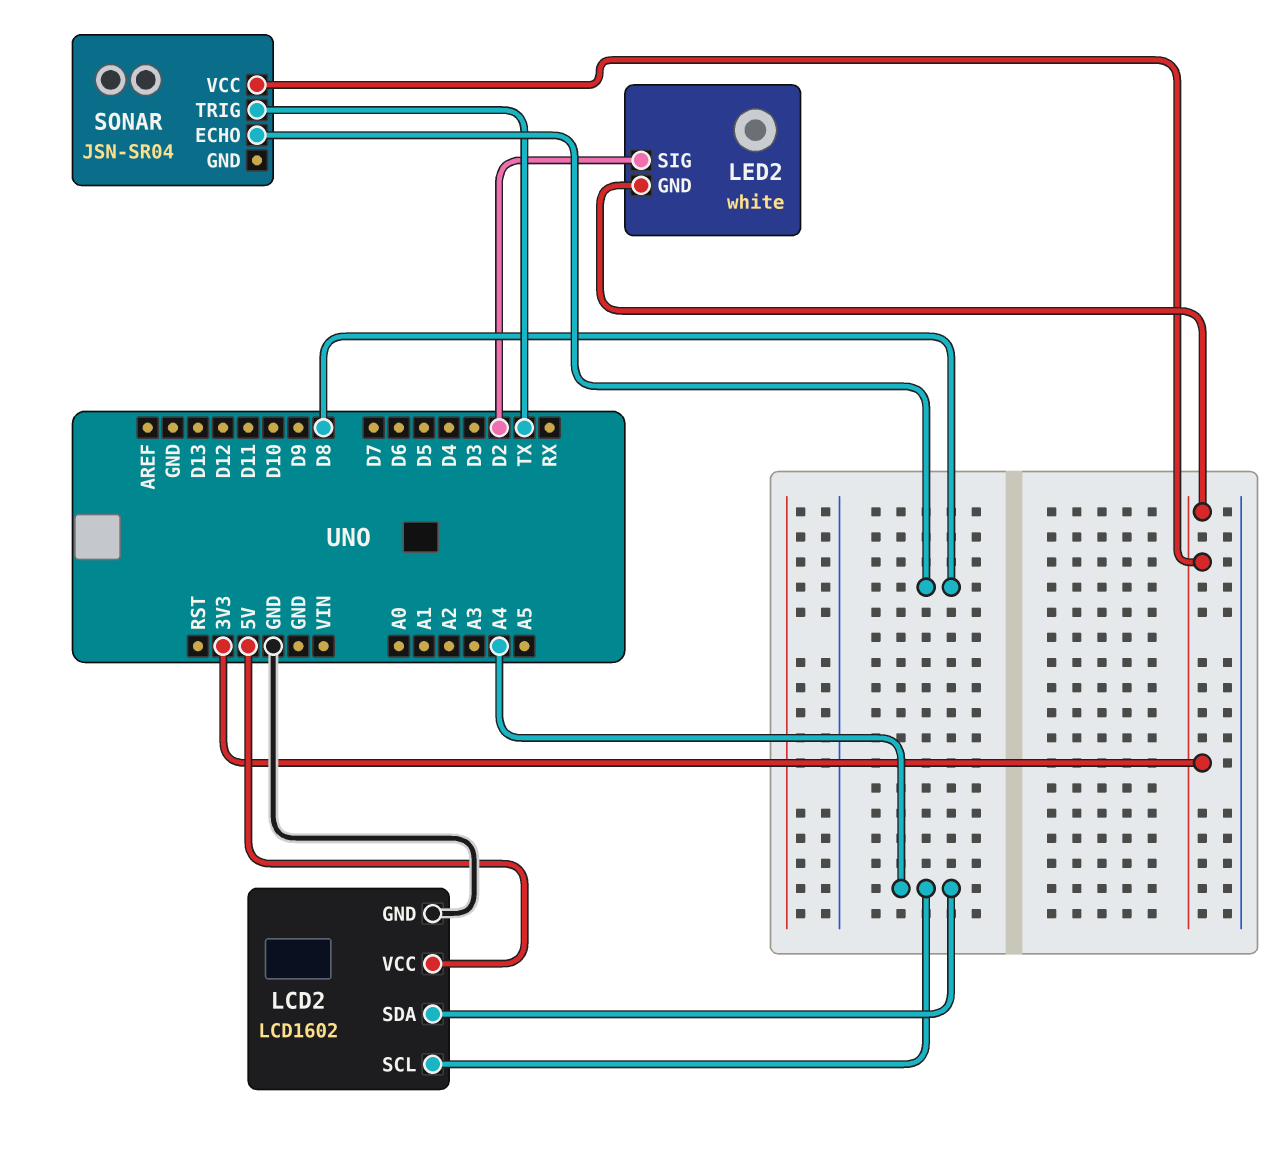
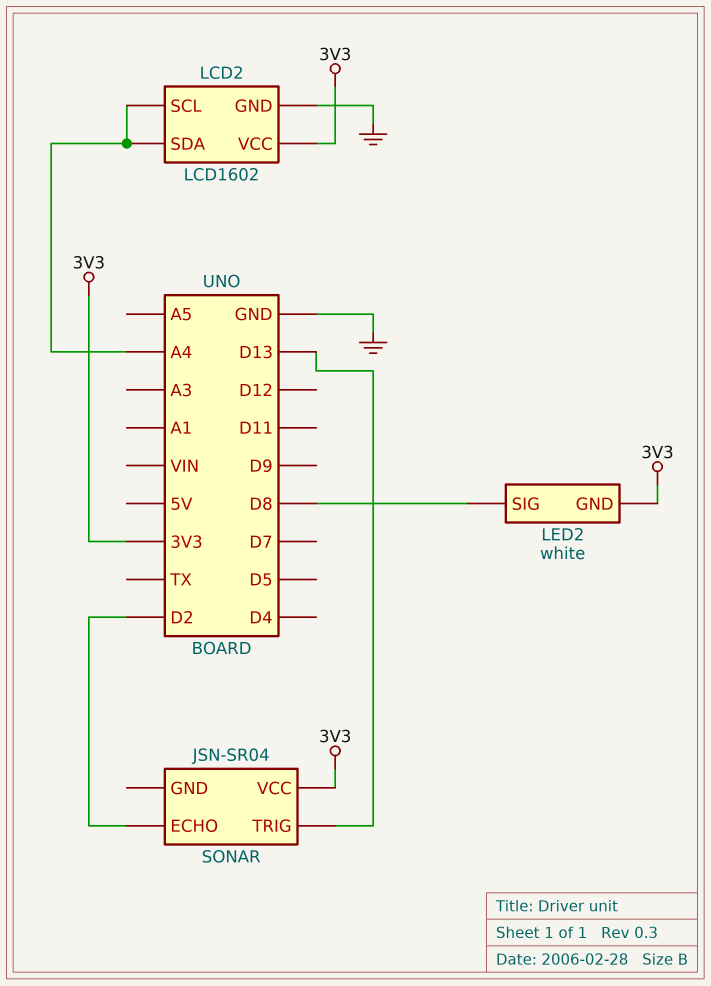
LCD2 pin VCC: 5V -> 3V3
LED2 pin SIG: D2 -> D8
SONAR pin ECHO: D8 -> D2
SONAR pin TRIG: TX -> D13

